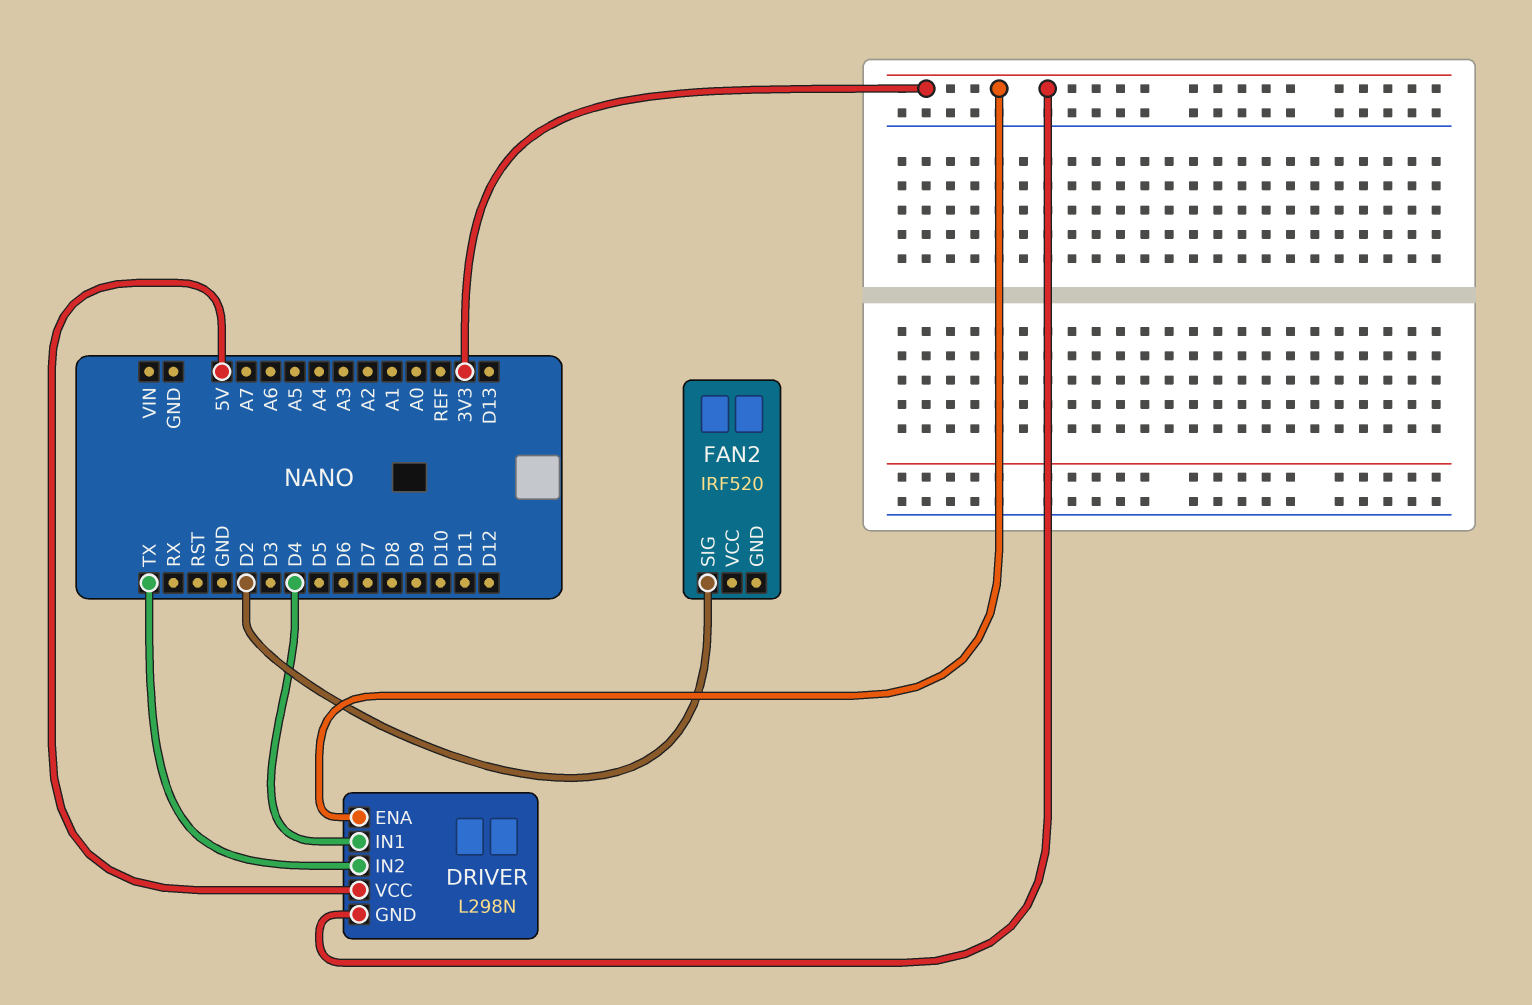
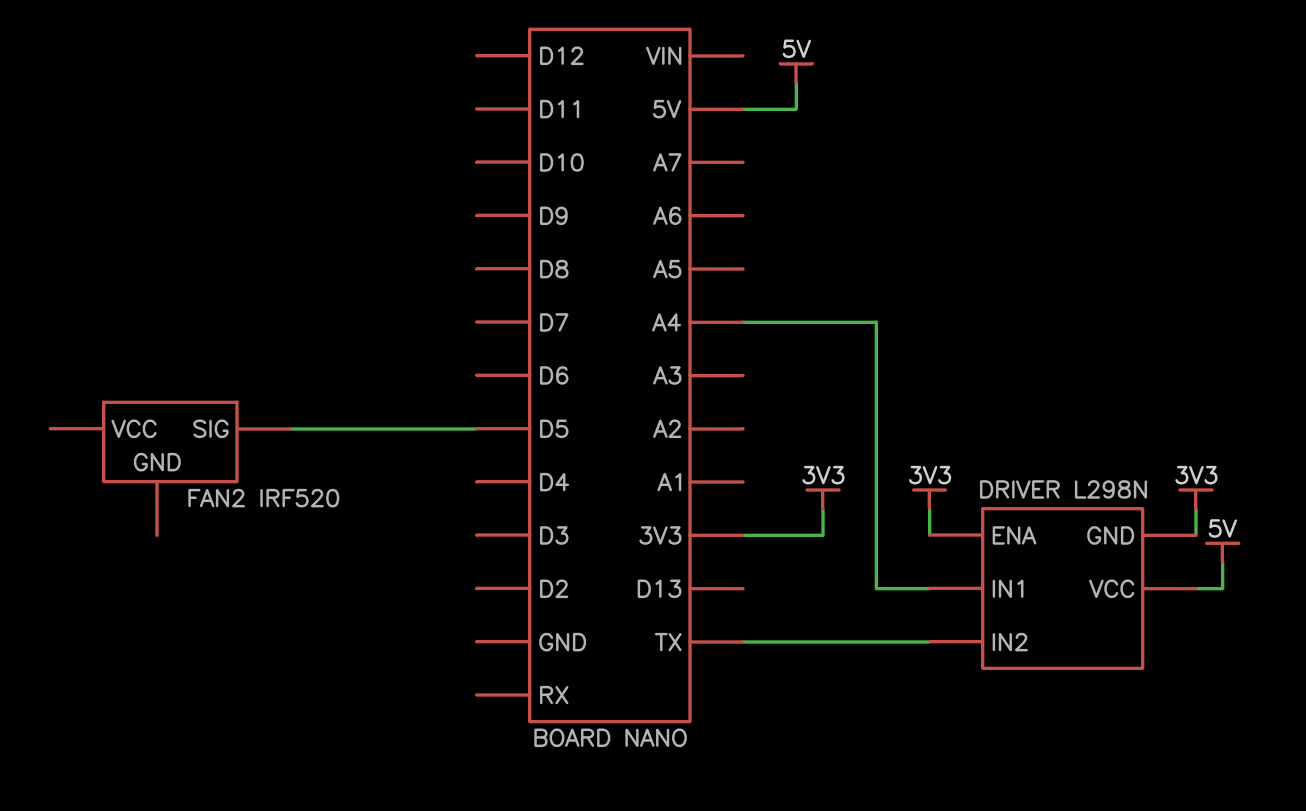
DRIVER pin IN1: D4 -> A4
FAN2 pin SIG: D2 -> D5

